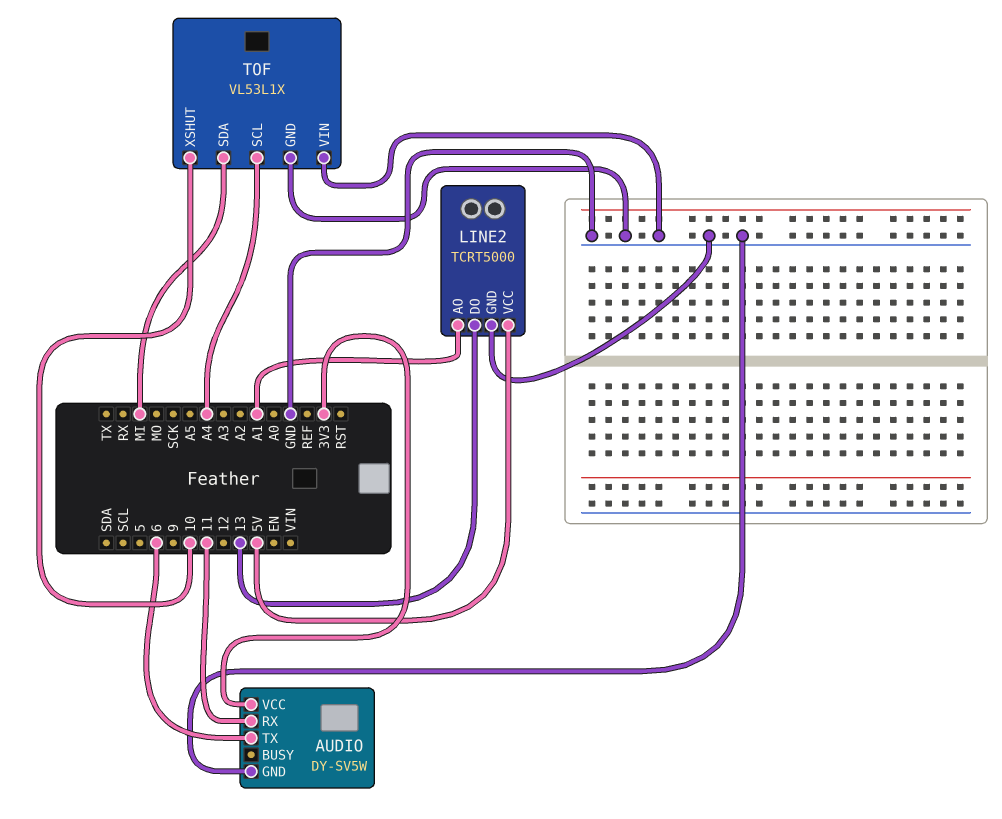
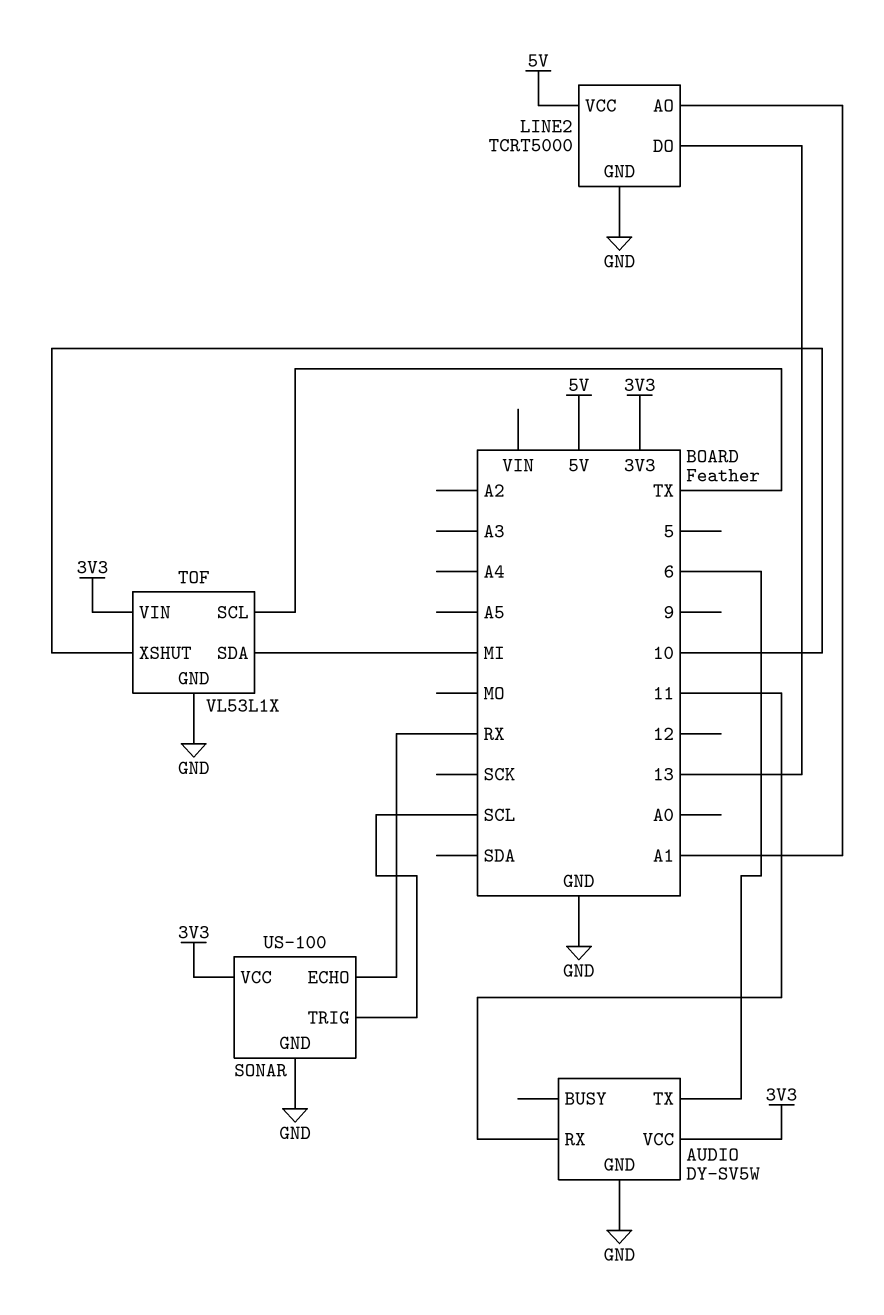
SONAR: none -> US-100
SONAR pin ECHO: none -> RX
SONAR pin GND: none -> GND
SONAR pin TRIG: none -> SCL
SONAR pin VCC: none -> 3V3
TOF pin SCL: A4 -> TX
TOF pin VIN: GND -> 3V3

